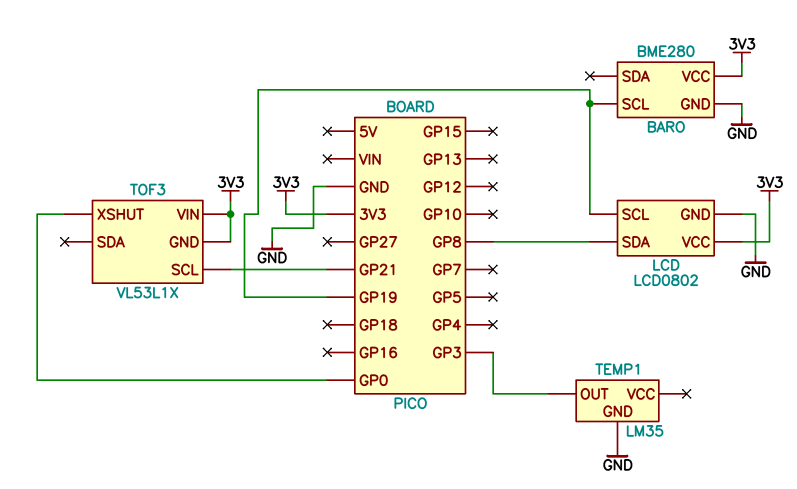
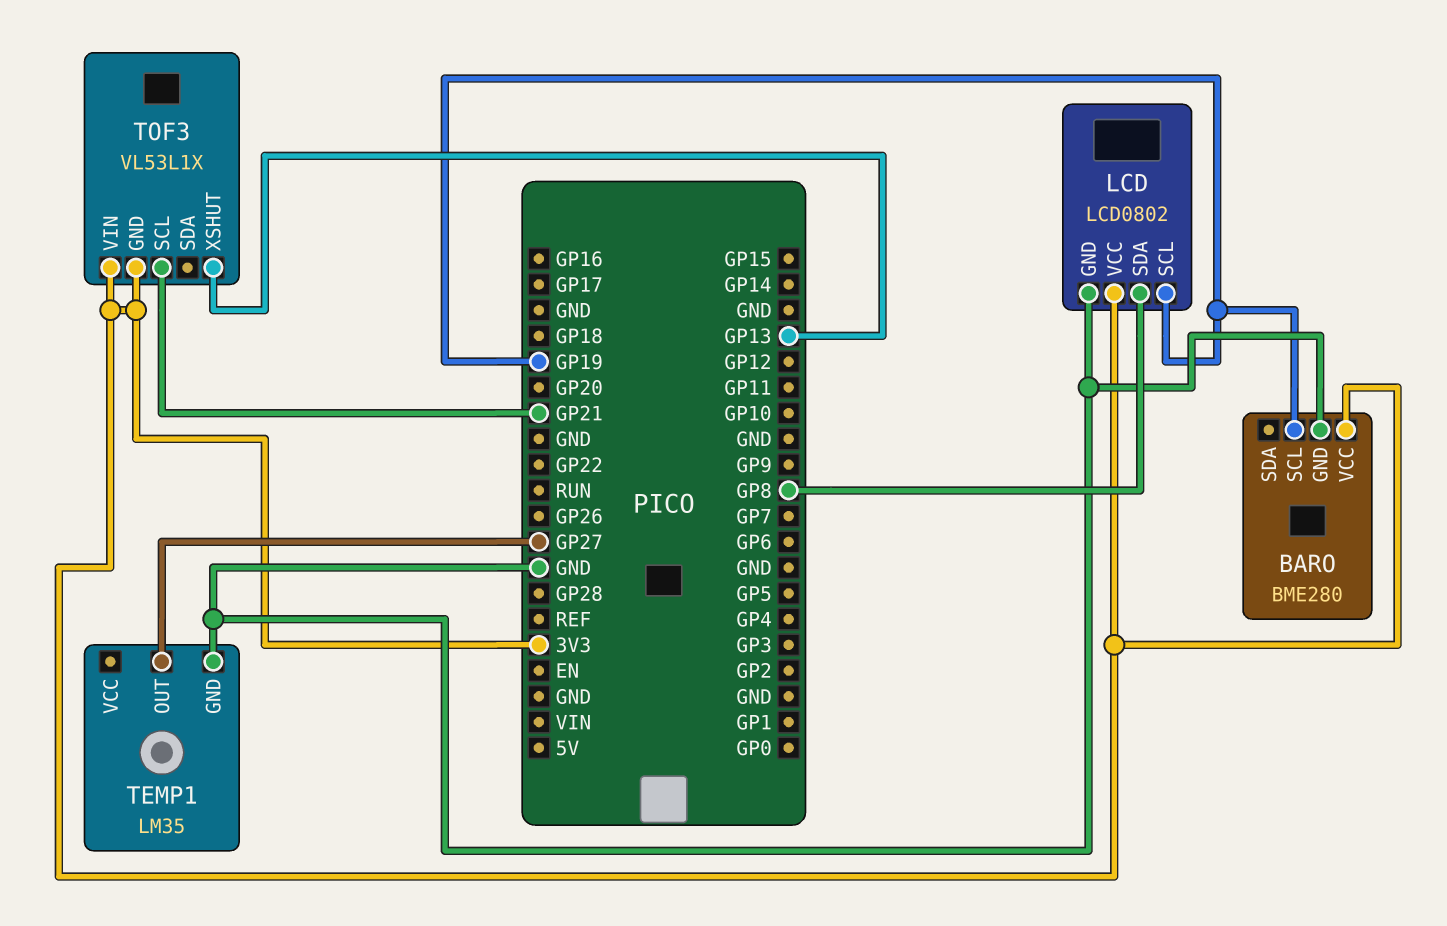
TEMP1 pin OUT: GP3 -> GP27
TOF3 pin XSHUT: GP0 -> GP13

